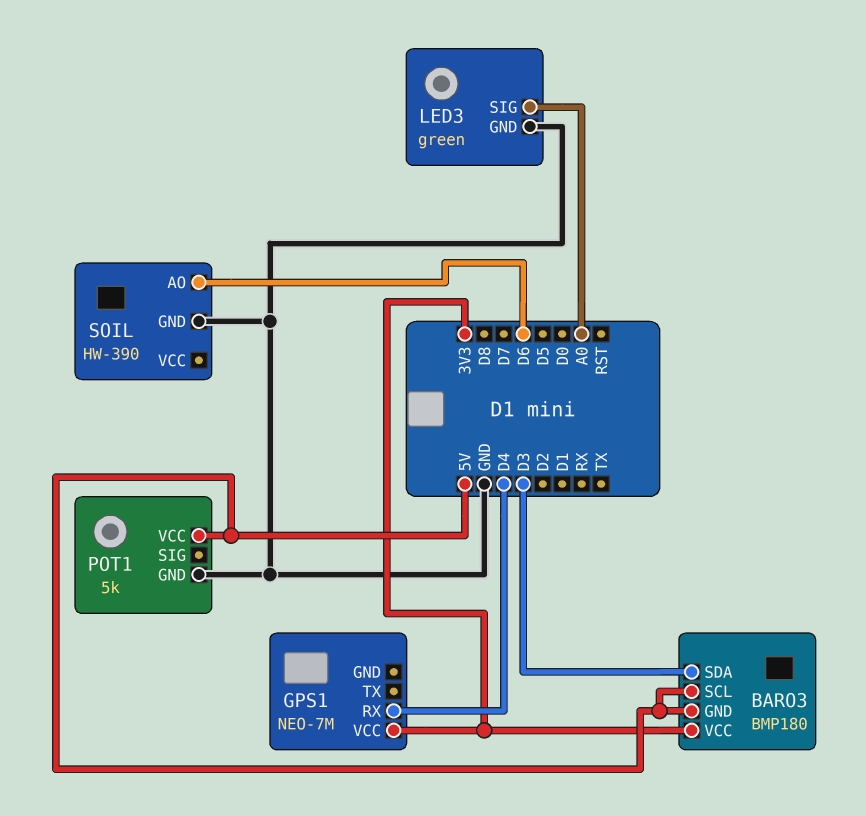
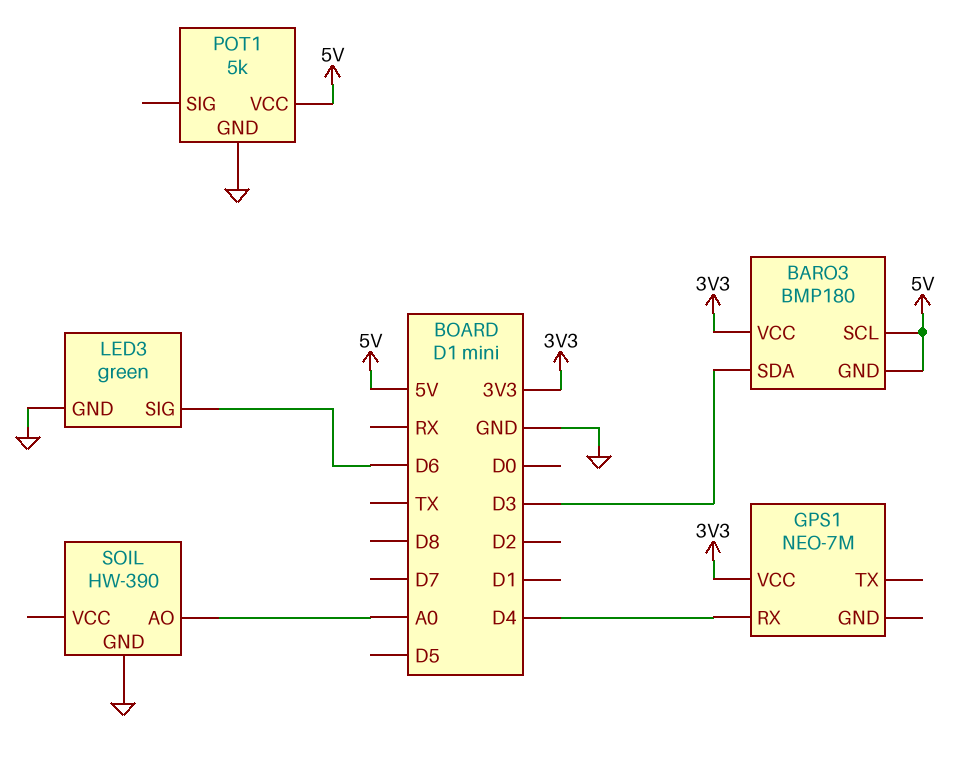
LED3 pin SIG: A0 -> D6
SOIL pin AO: D6 -> A0

